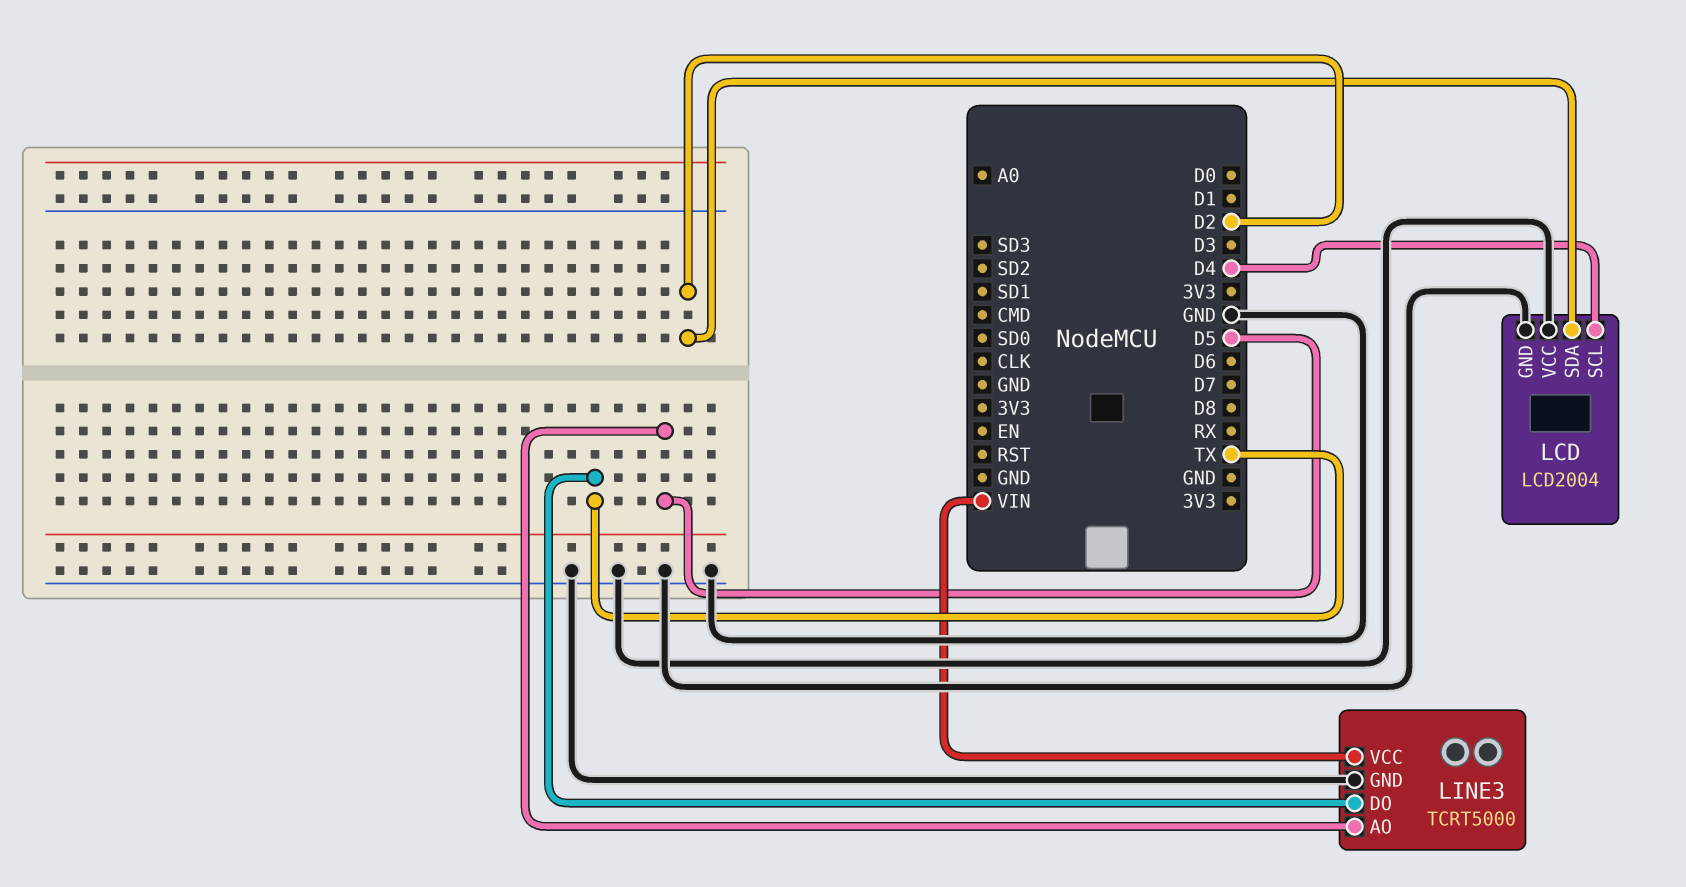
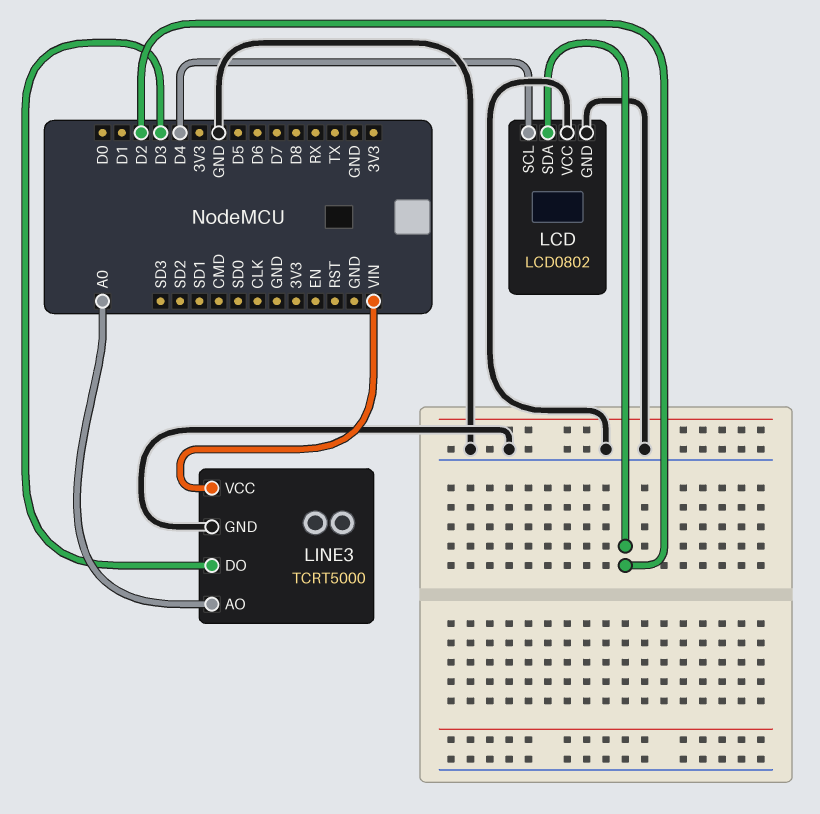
LCD: LCD2004 -> LCD0802
LINE3 pin AO: D5 -> A0
LINE3 pin DO: TX -> D3

